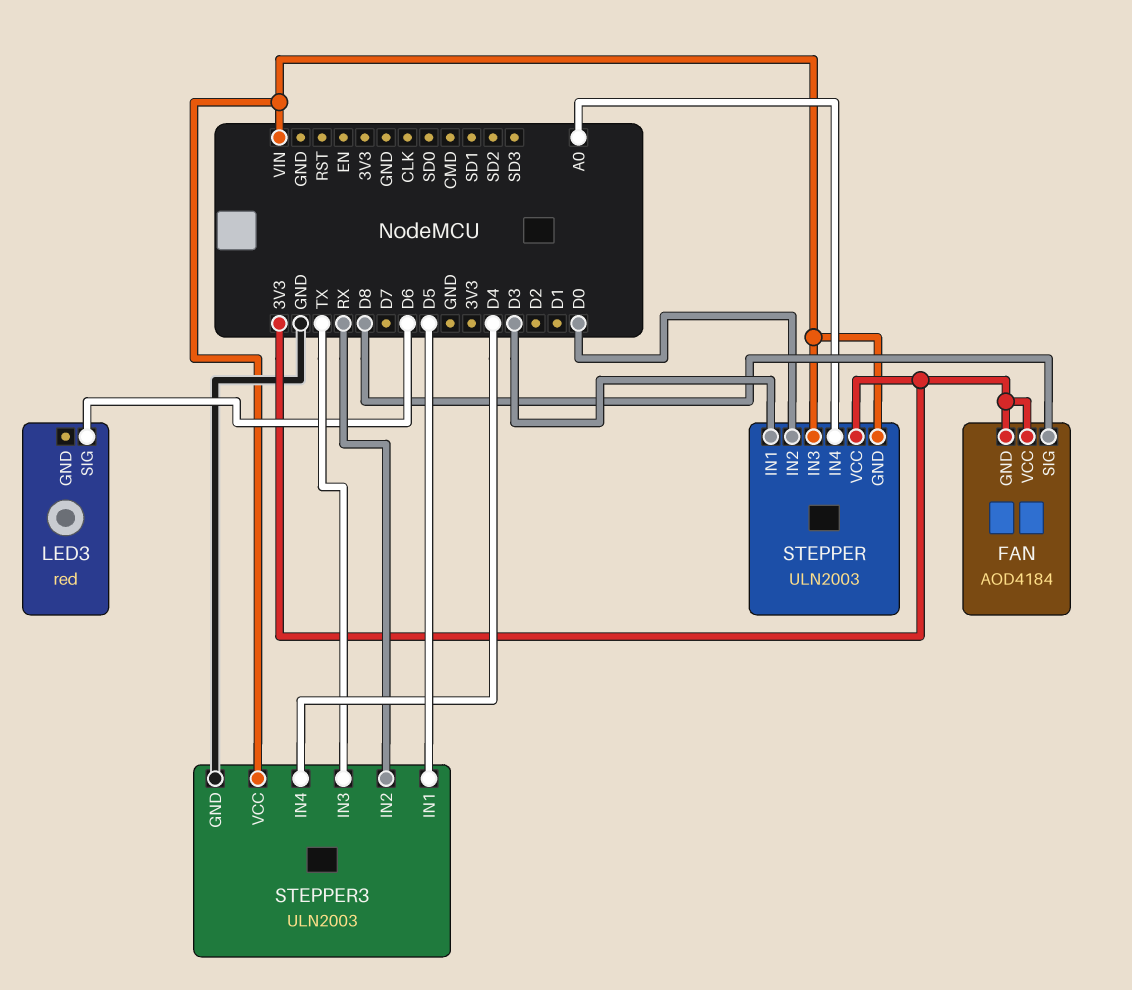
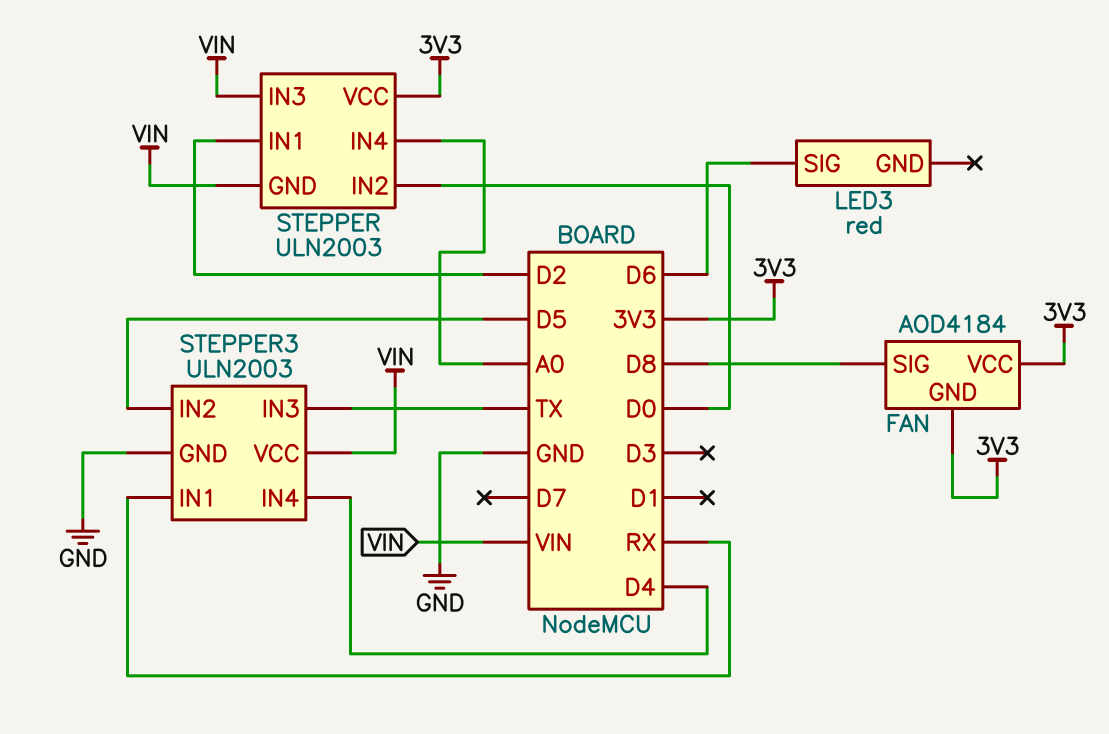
STEPPER pin IN1: D3 -> D2
STEPPER3 pin IN1: D5 -> RX
STEPPER3 pin IN2: RX -> D5

